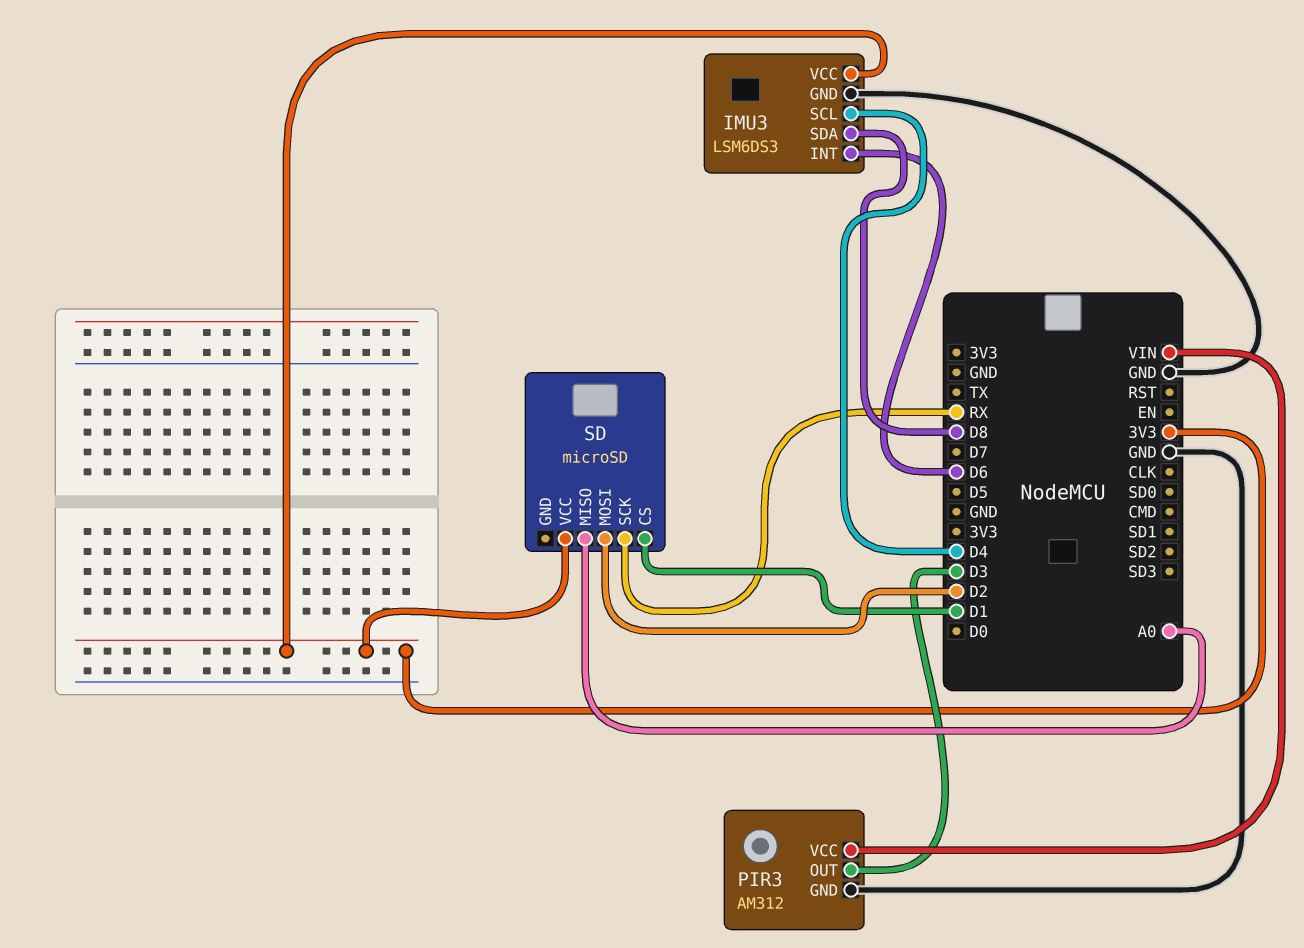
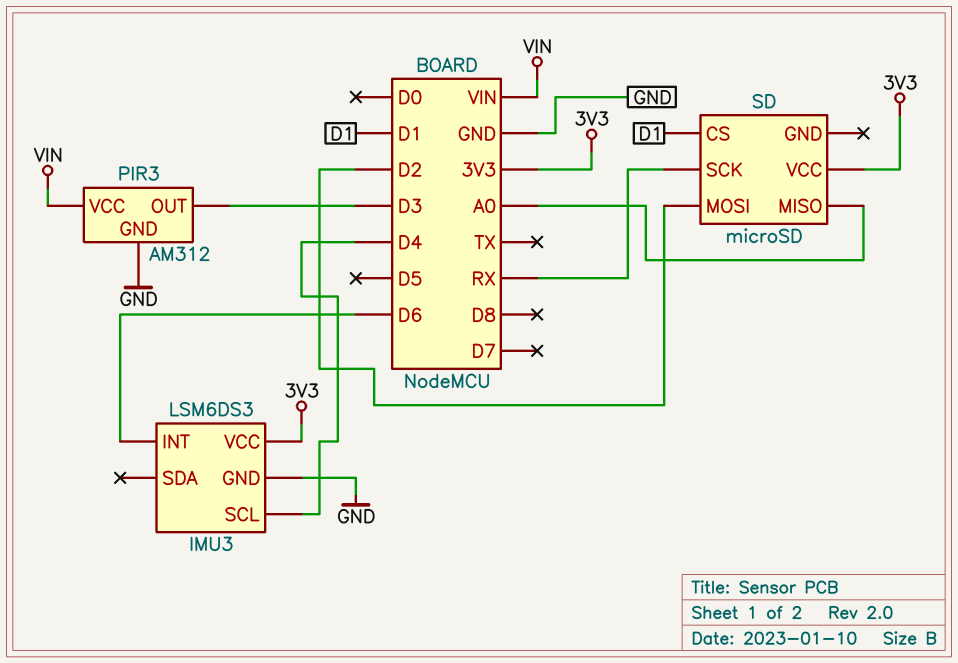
IMU3 pin SDA: D8 -> none

